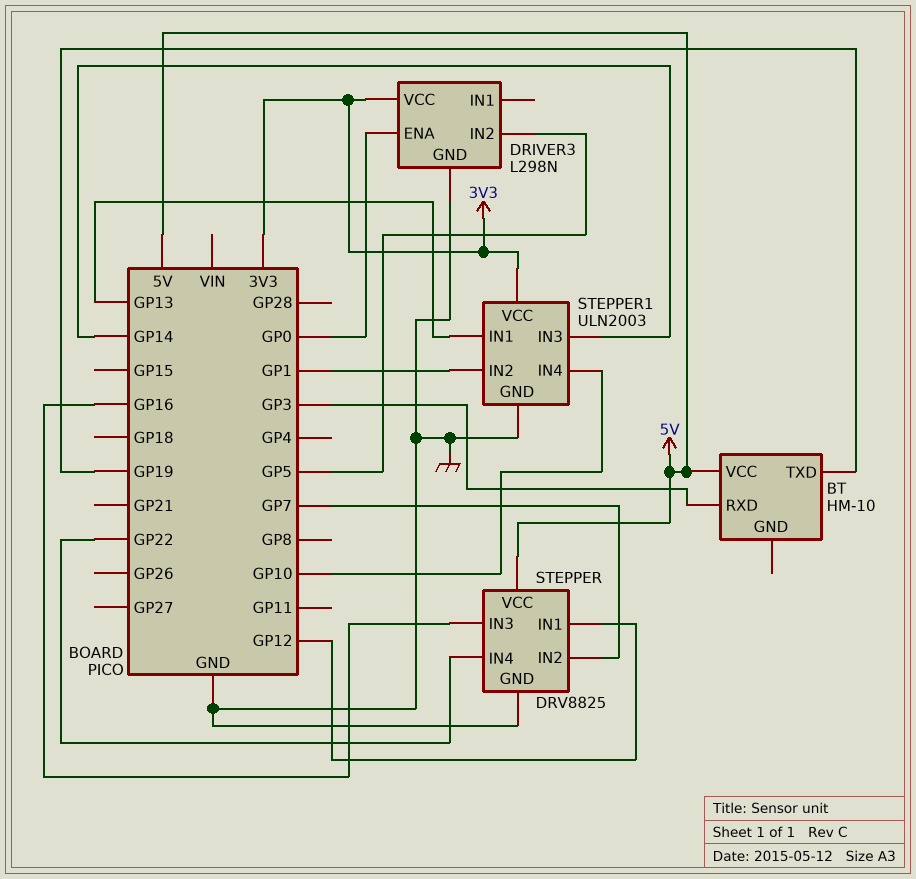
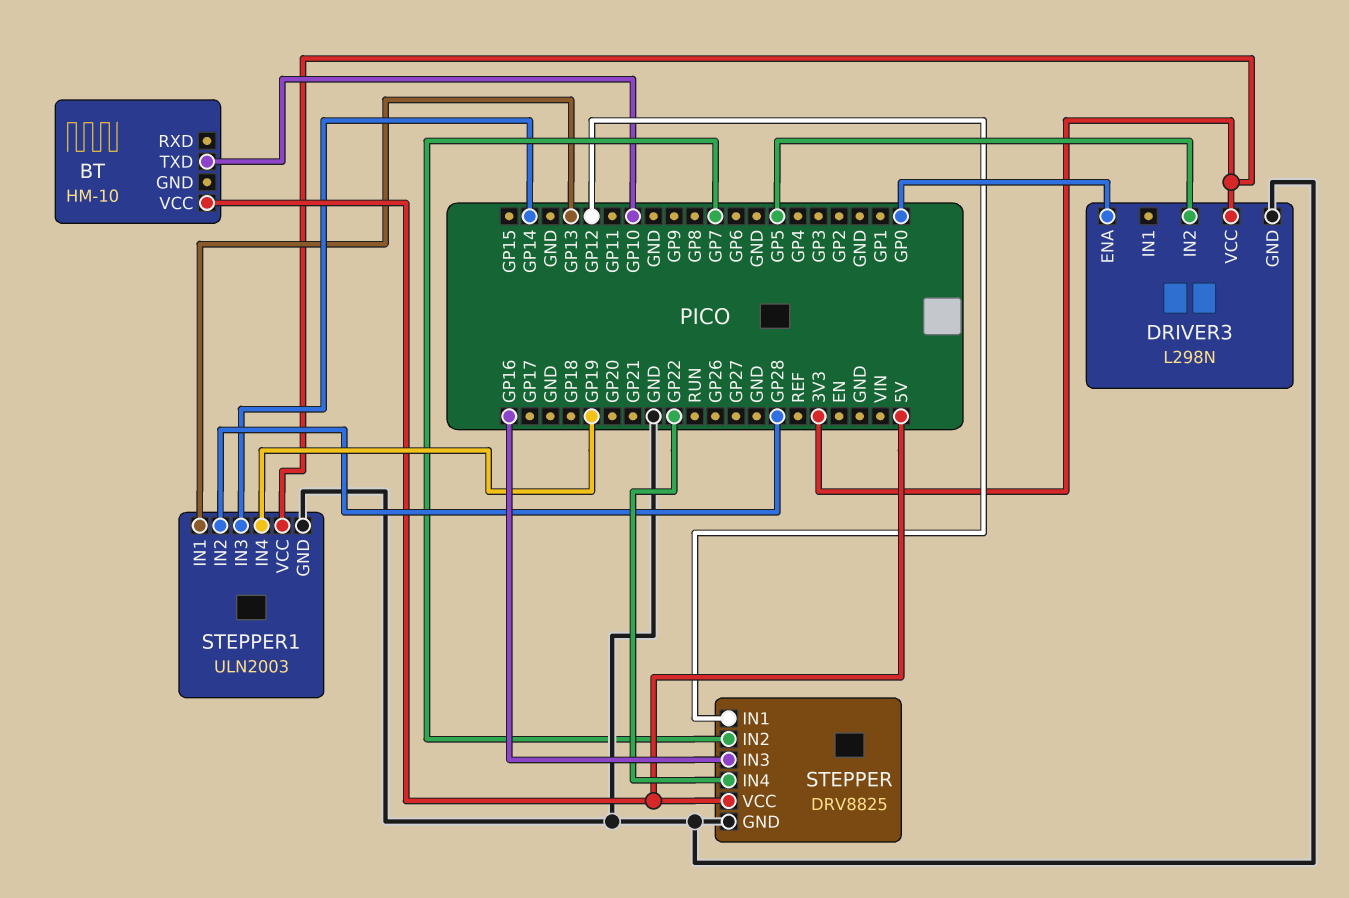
BT pin RXD: GP3 -> none
BT pin TXD: GP19 -> GP10
STEPPER1 pin IN2: GP1 -> GP28
STEPPER1 pin IN4: GP10 -> GP19

